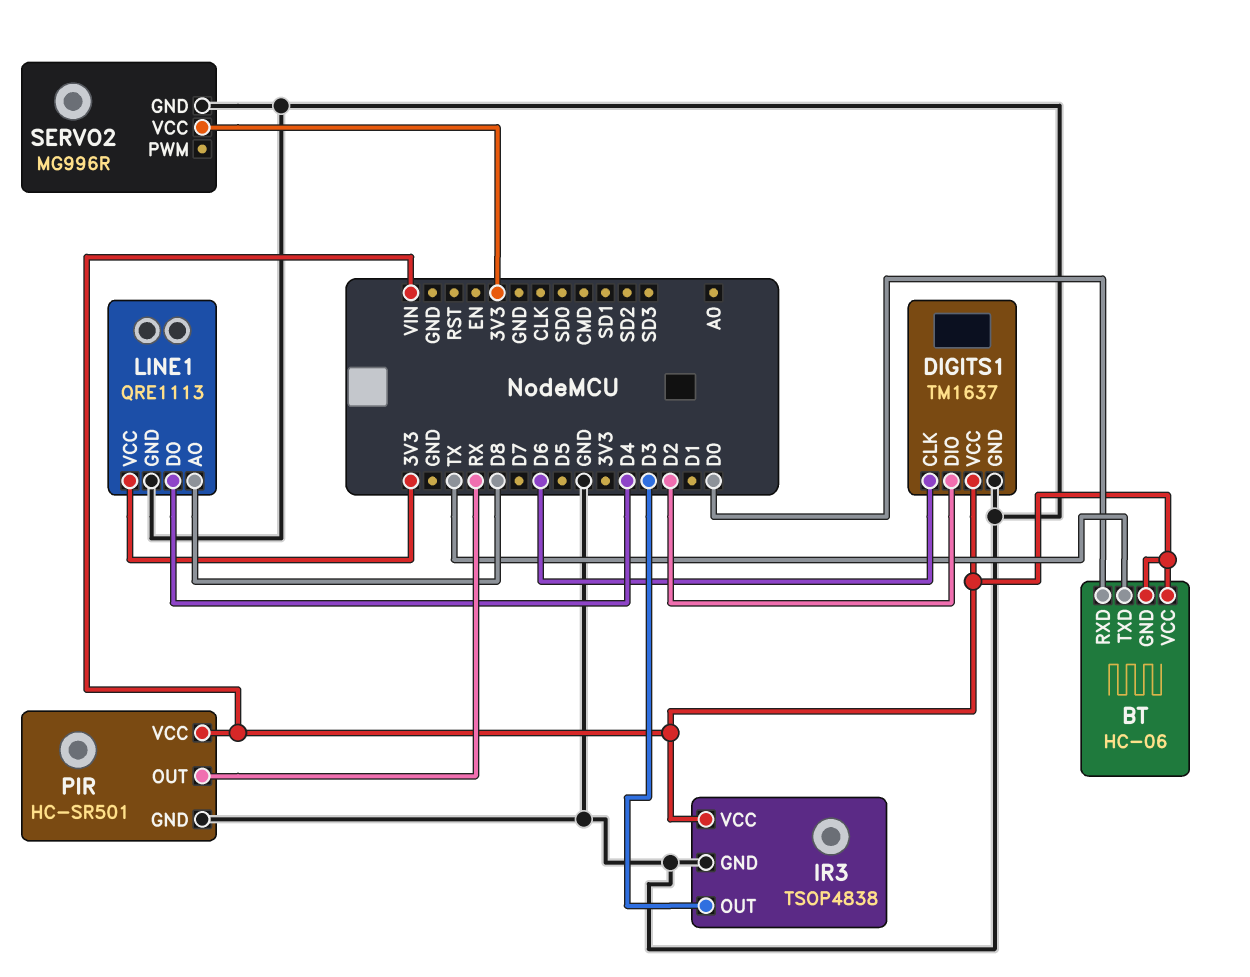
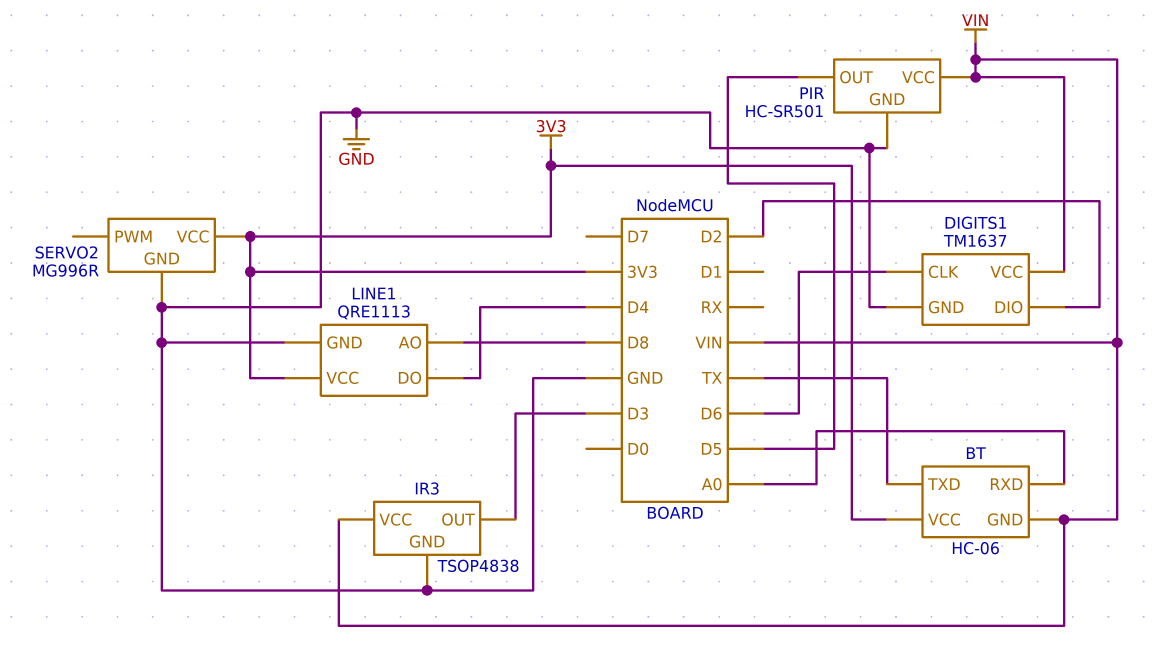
BT pin RXD: D0 -> A0
BT pin VCC: VIN -> 3V3
PIR pin OUT: RX -> D5

